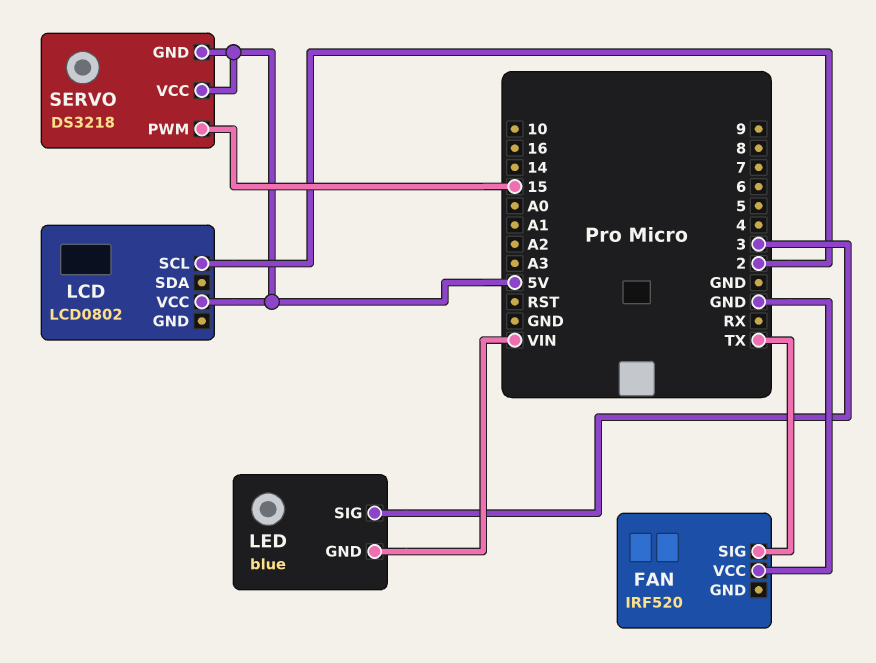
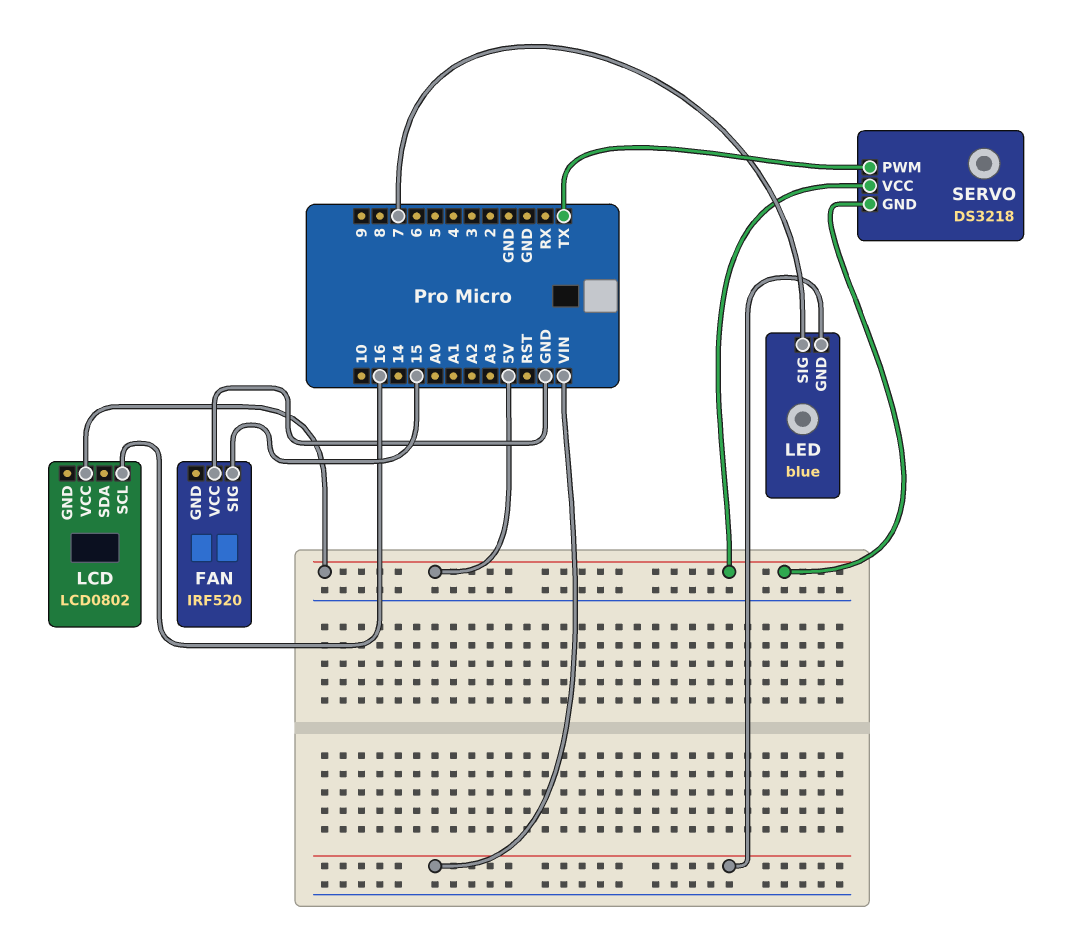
FAN pin SIG: TX -> 15
LCD pin SCL: 2 -> 16
LED pin SIG: 3 -> 7
SERVO pin PWM: 15 -> TX

